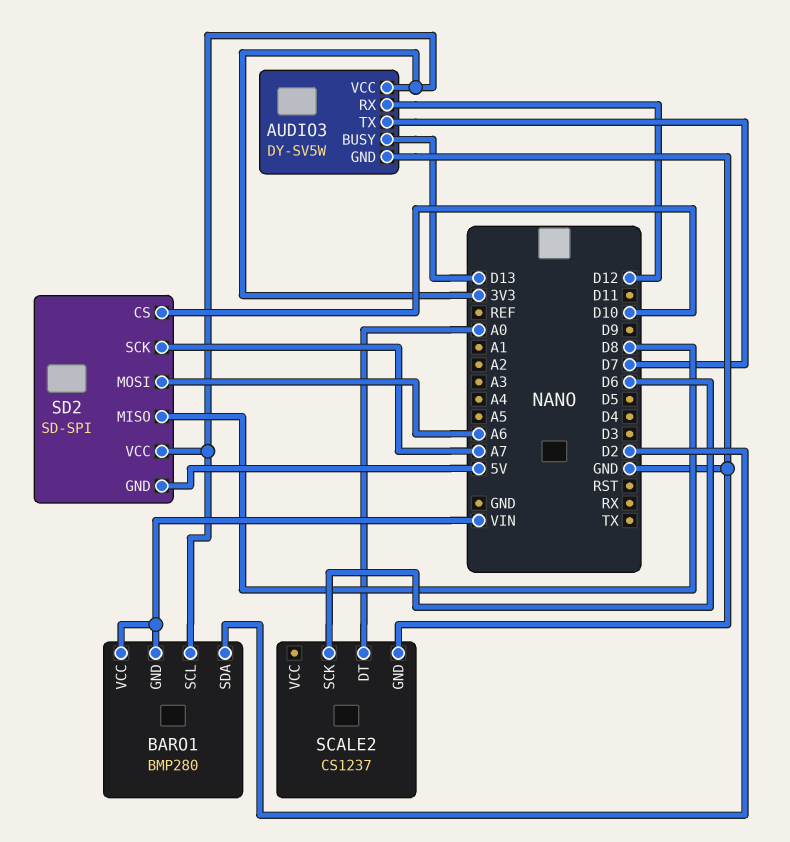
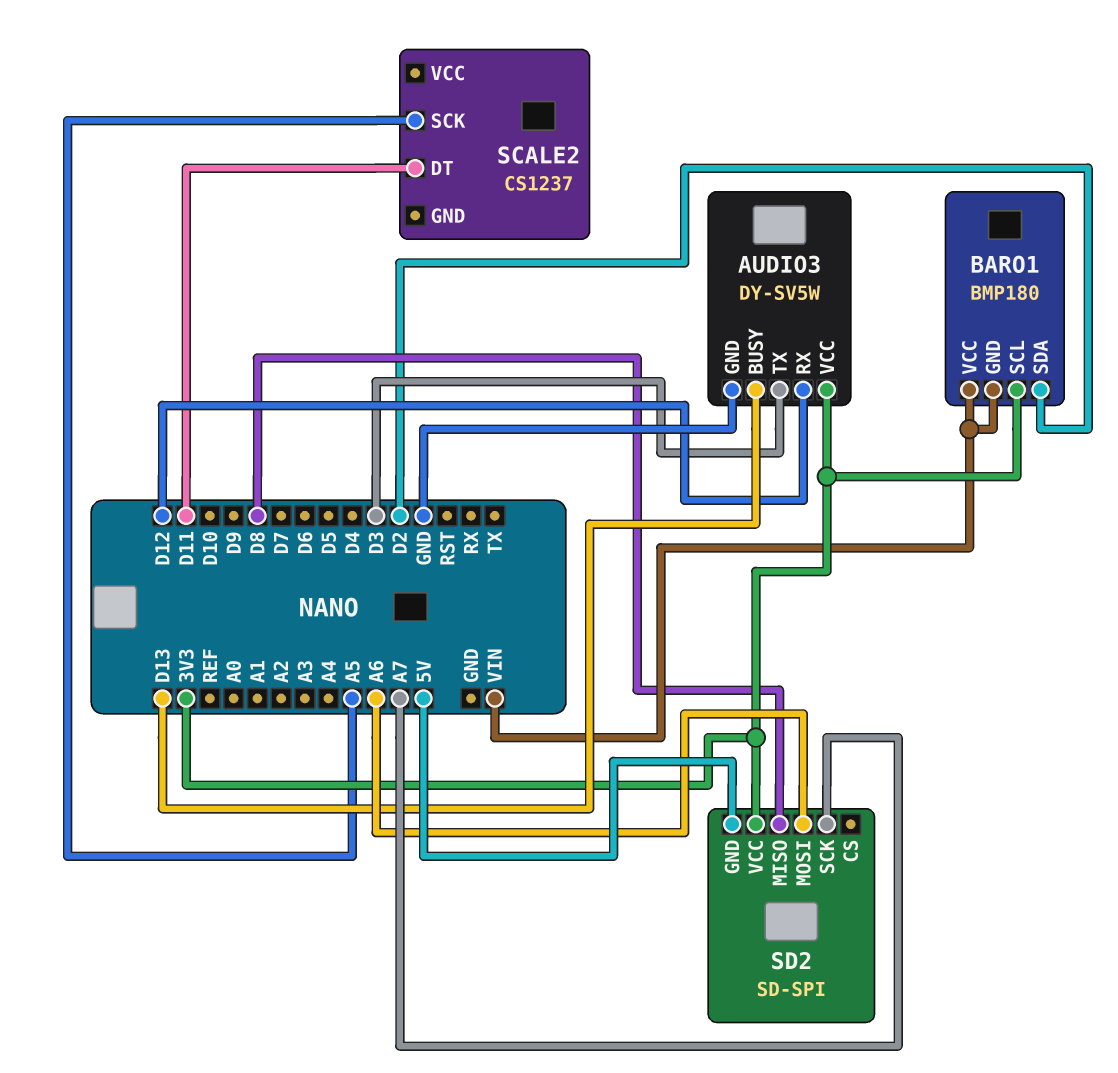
AUDIO3 pin TX: D7 -> D3
BARO1: BMP280 -> BMP180
SCALE2 pin DT: A0 -> D11
SCALE2 pin GND: GND -> none
SCALE2 pin SCK: D6 -> A5
SD2 pin CS: D10 -> none

